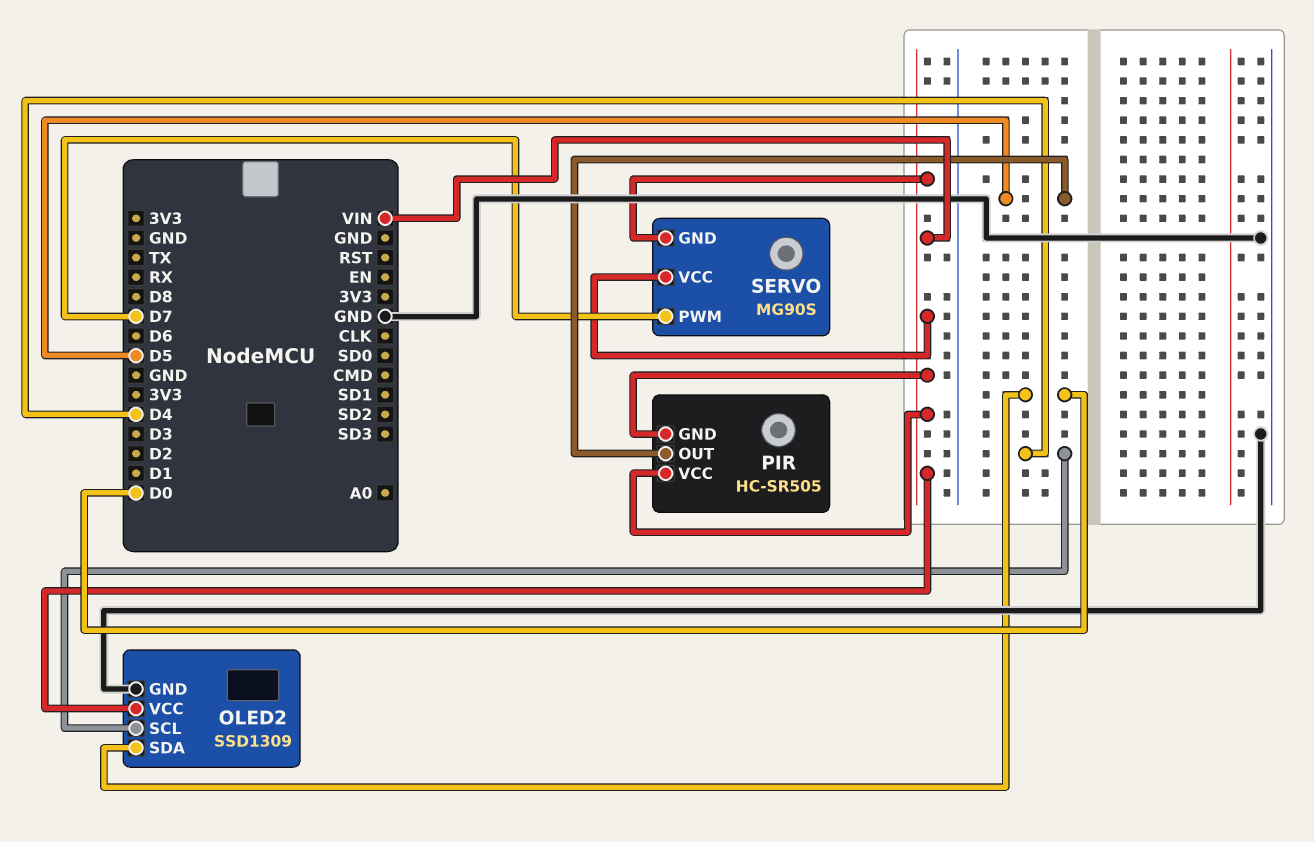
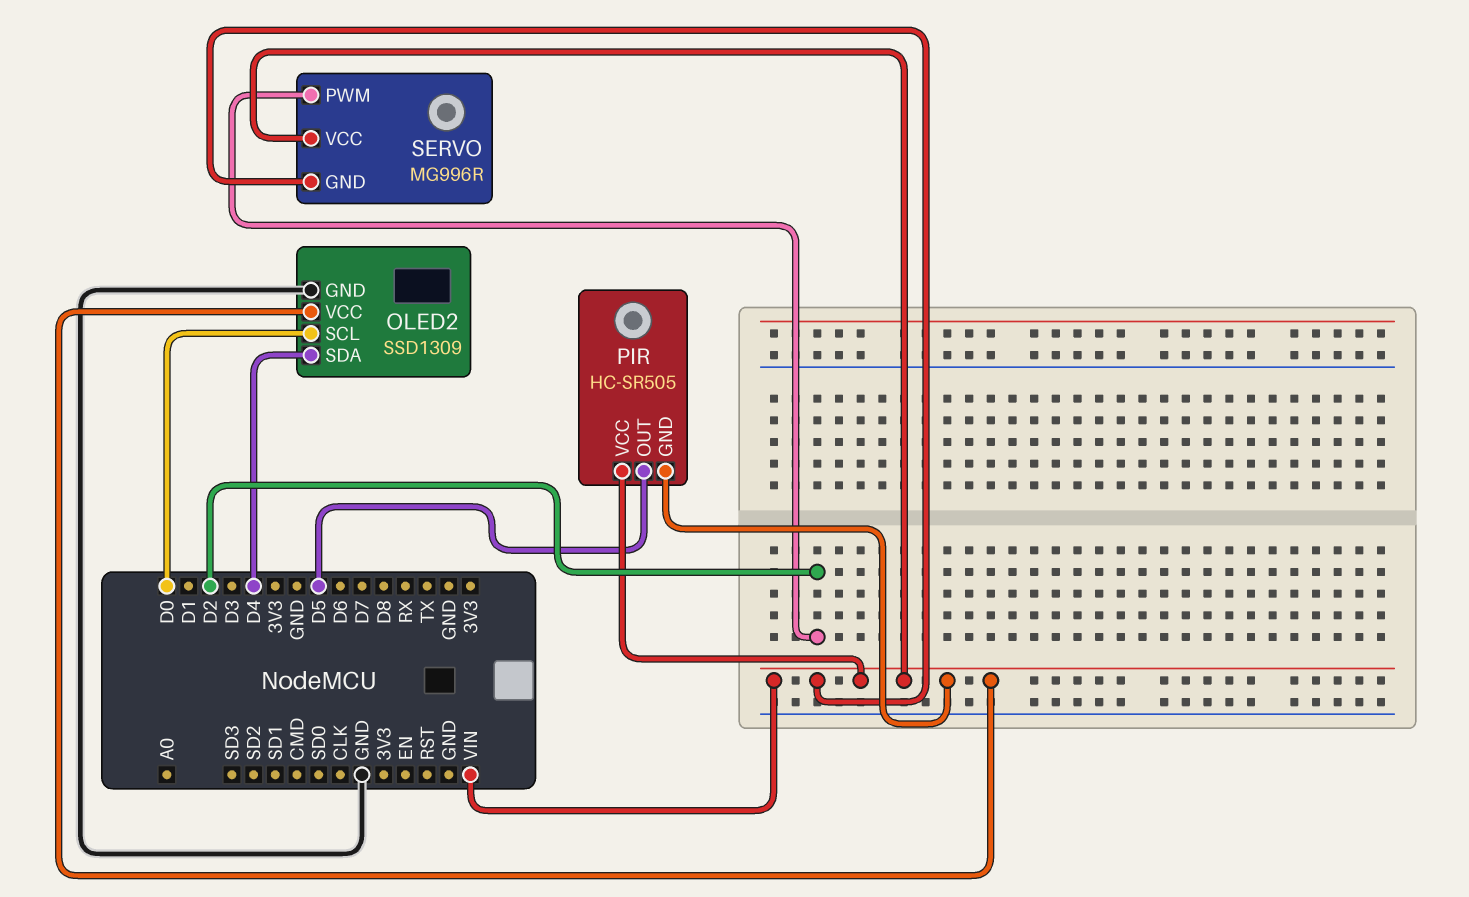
OLED2 pin SCL: D4 -> D0
OLED2 pin SDA: D0 -> D4
SERVO: MG90S -> MG996R
SERVO pin PWM: D7 -> D2

